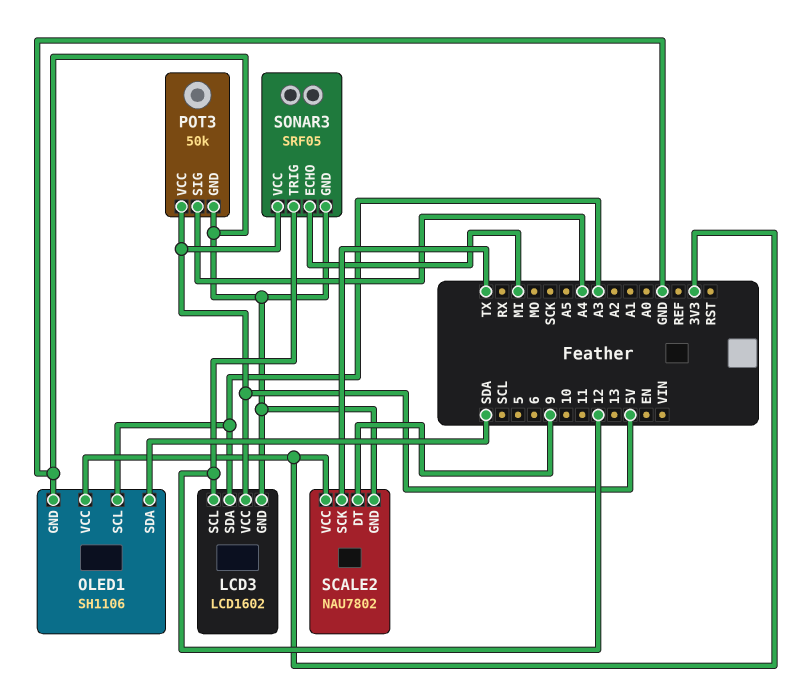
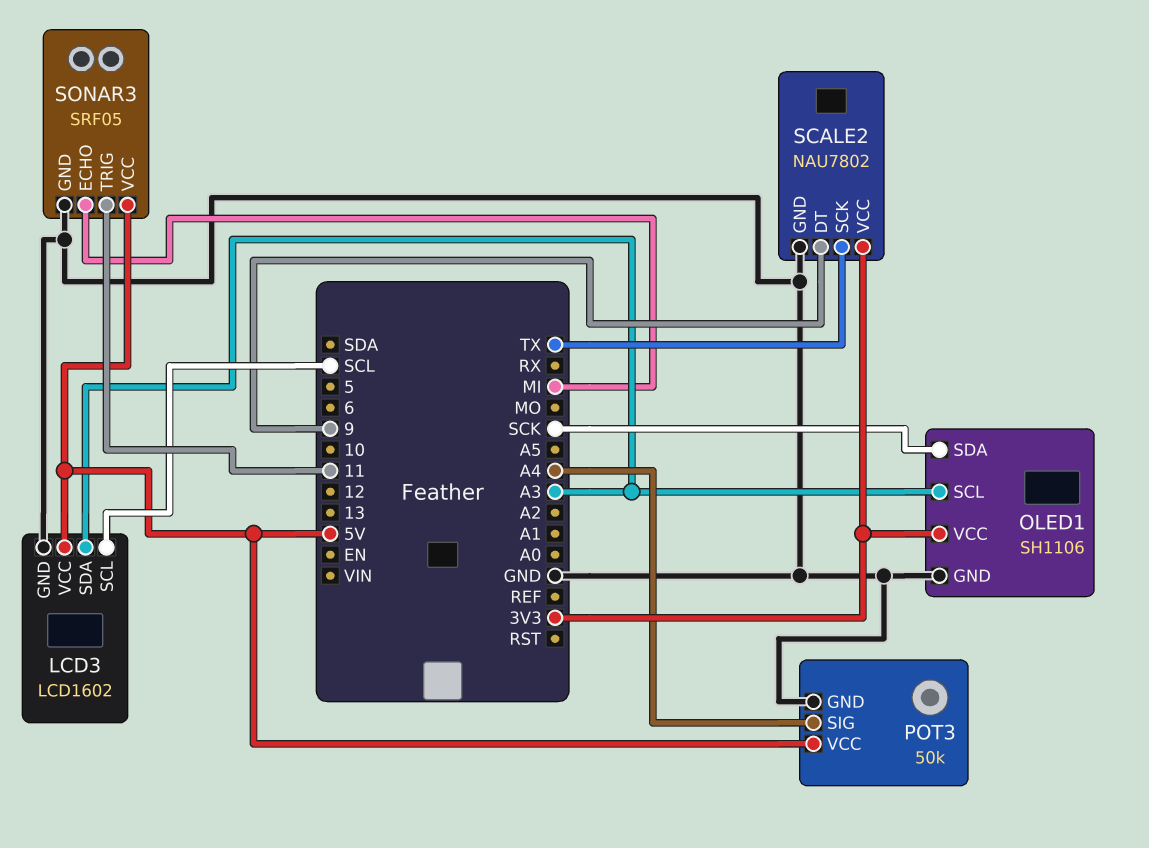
LCD3 pin SCL: 12 -> SCL
OLED1 pin SDA: SDA -> SCK
SONAR3 pin TRIG: 12 -> 11

